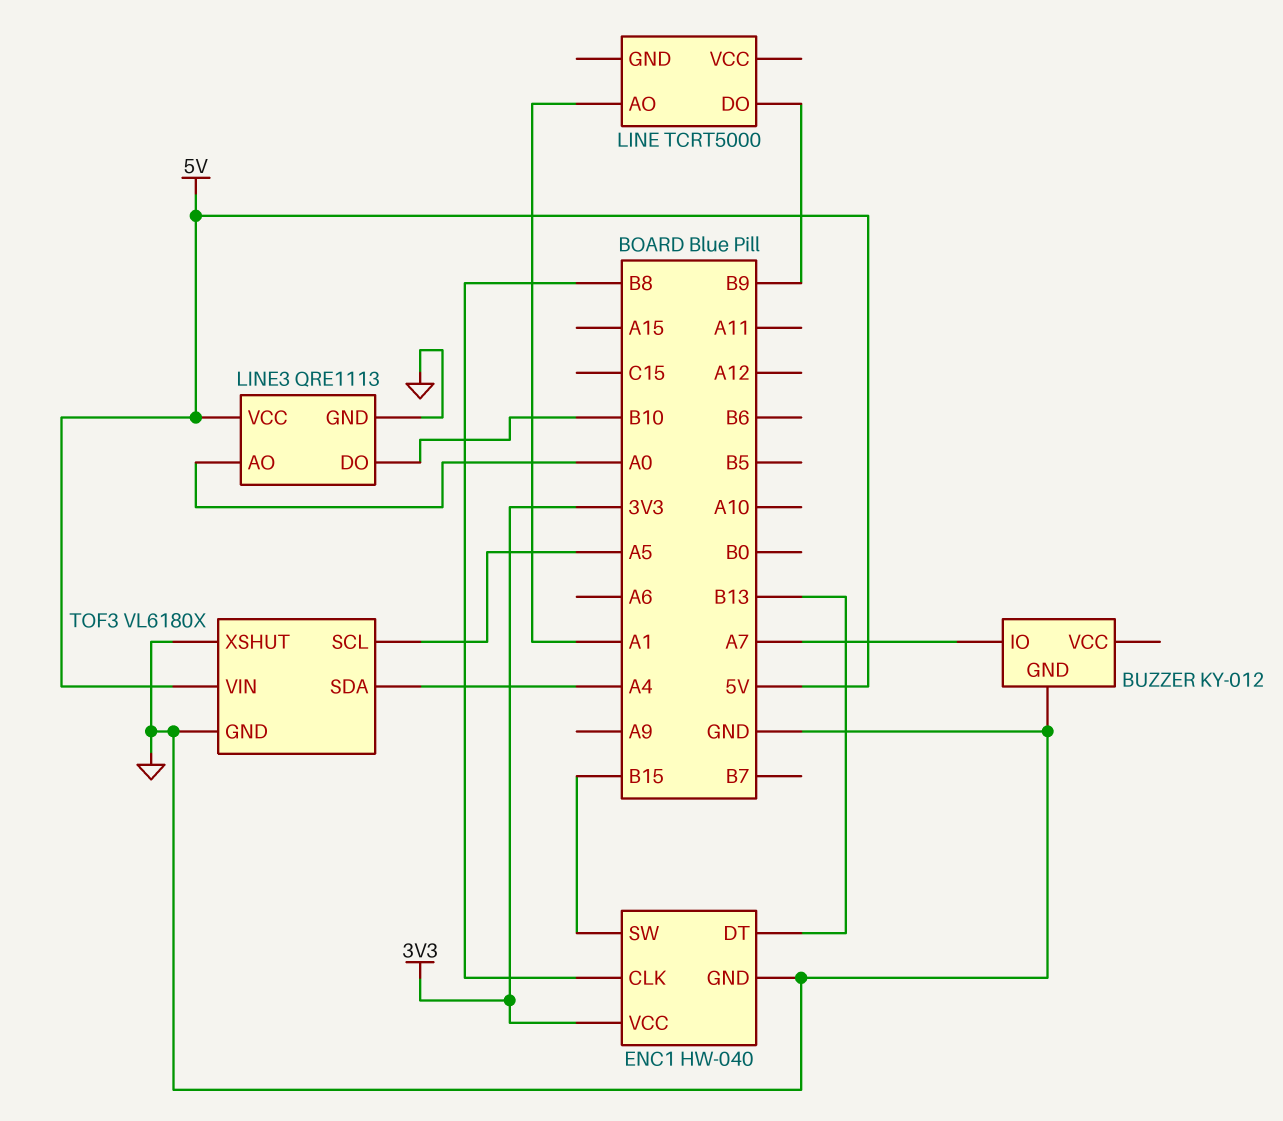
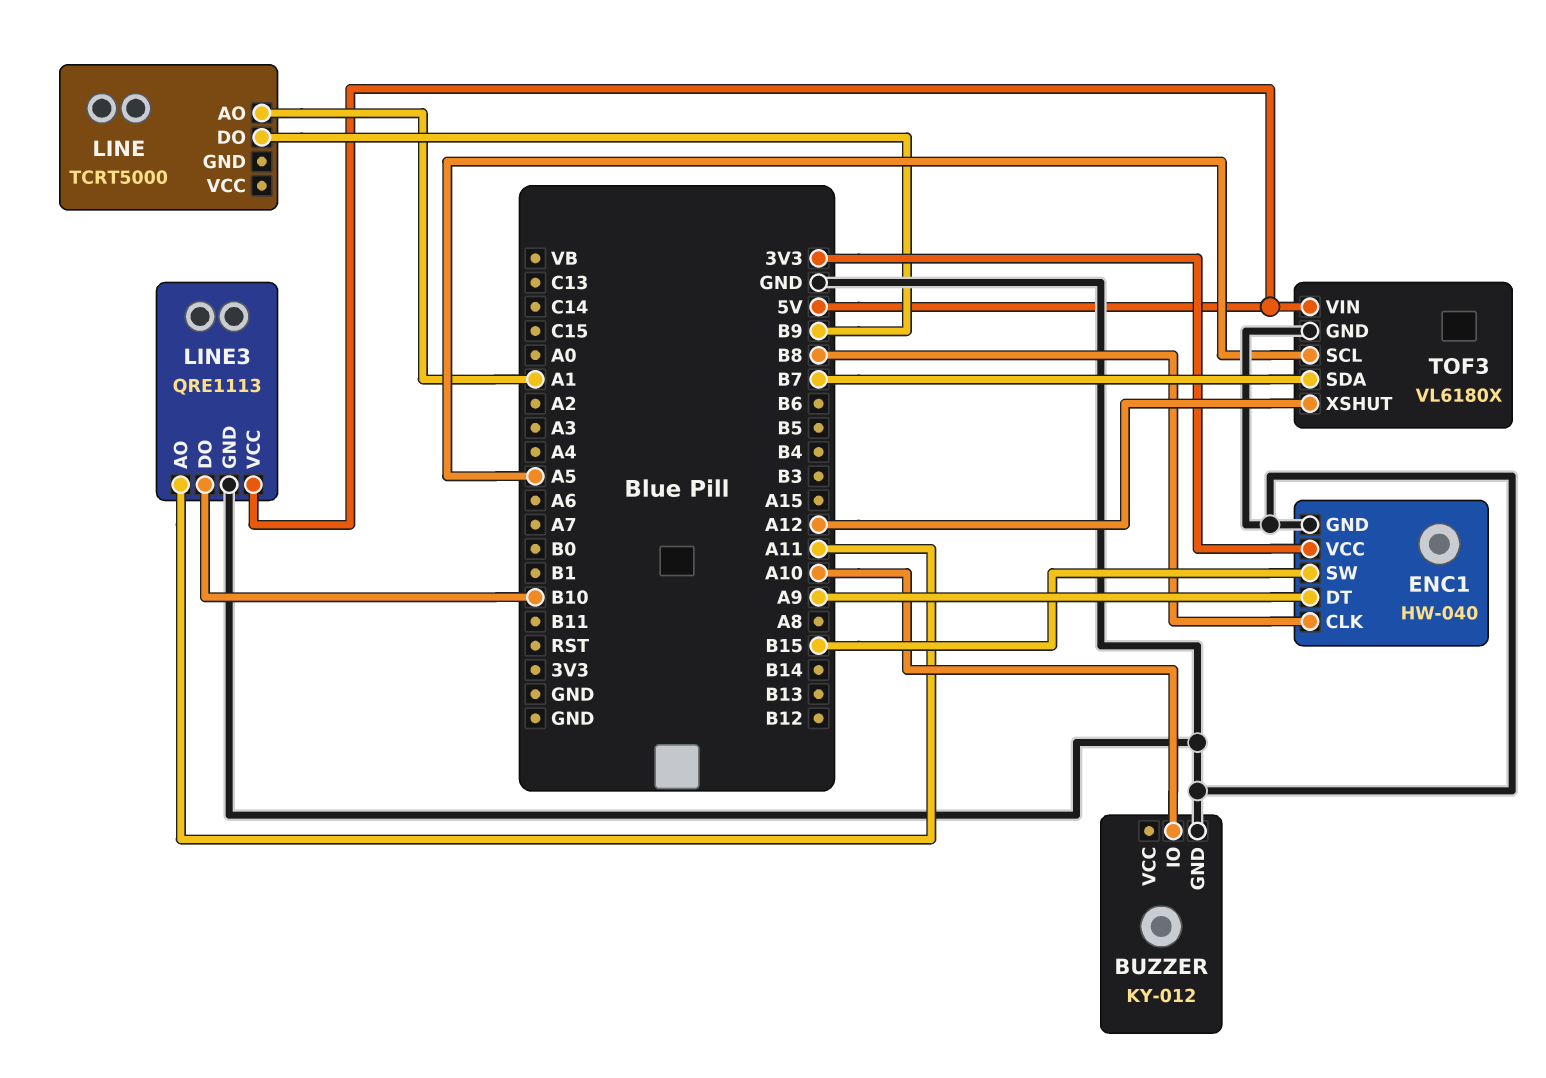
BUZZER pin IO: A7 -> A10
ENC1 pin DT: B13 -> A9
LINE3 pin AO: A0 -> A11
TOF3 pin SDA: A4 -> B7
TOF3 pin XSHUT: GND -> A12

